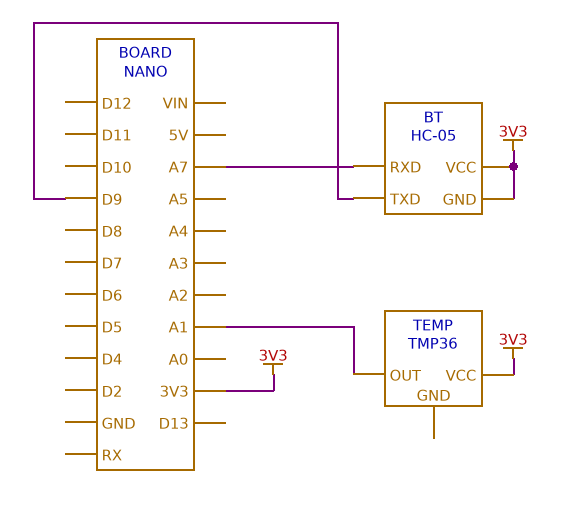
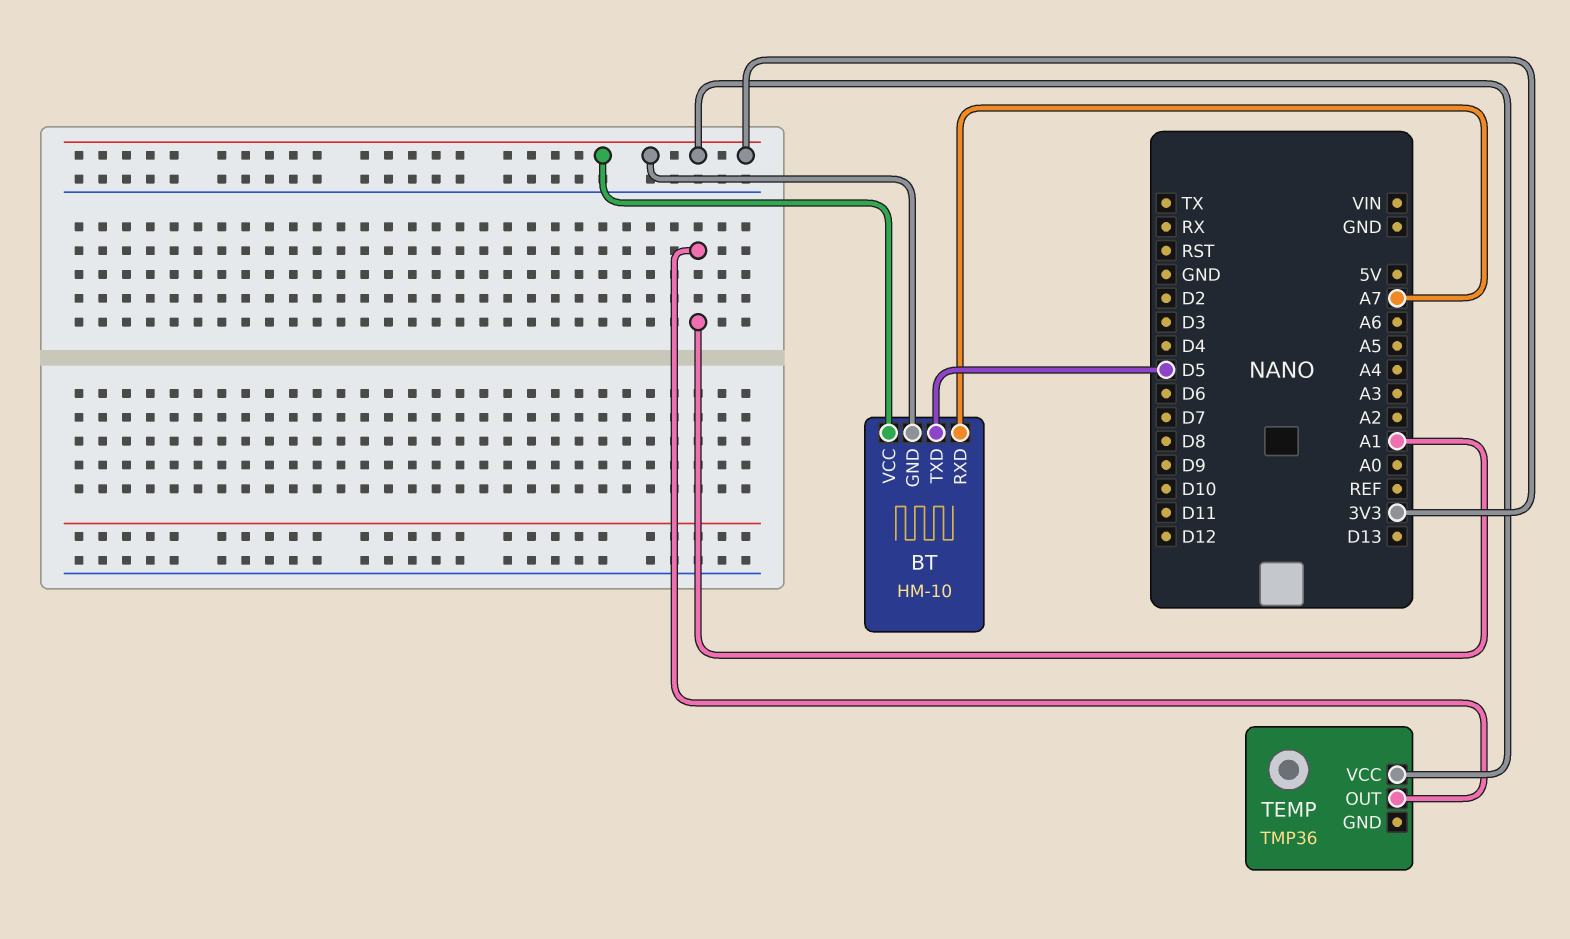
BT: HC-05 -> HM-10
BT pin TXD: D9 -> D5

